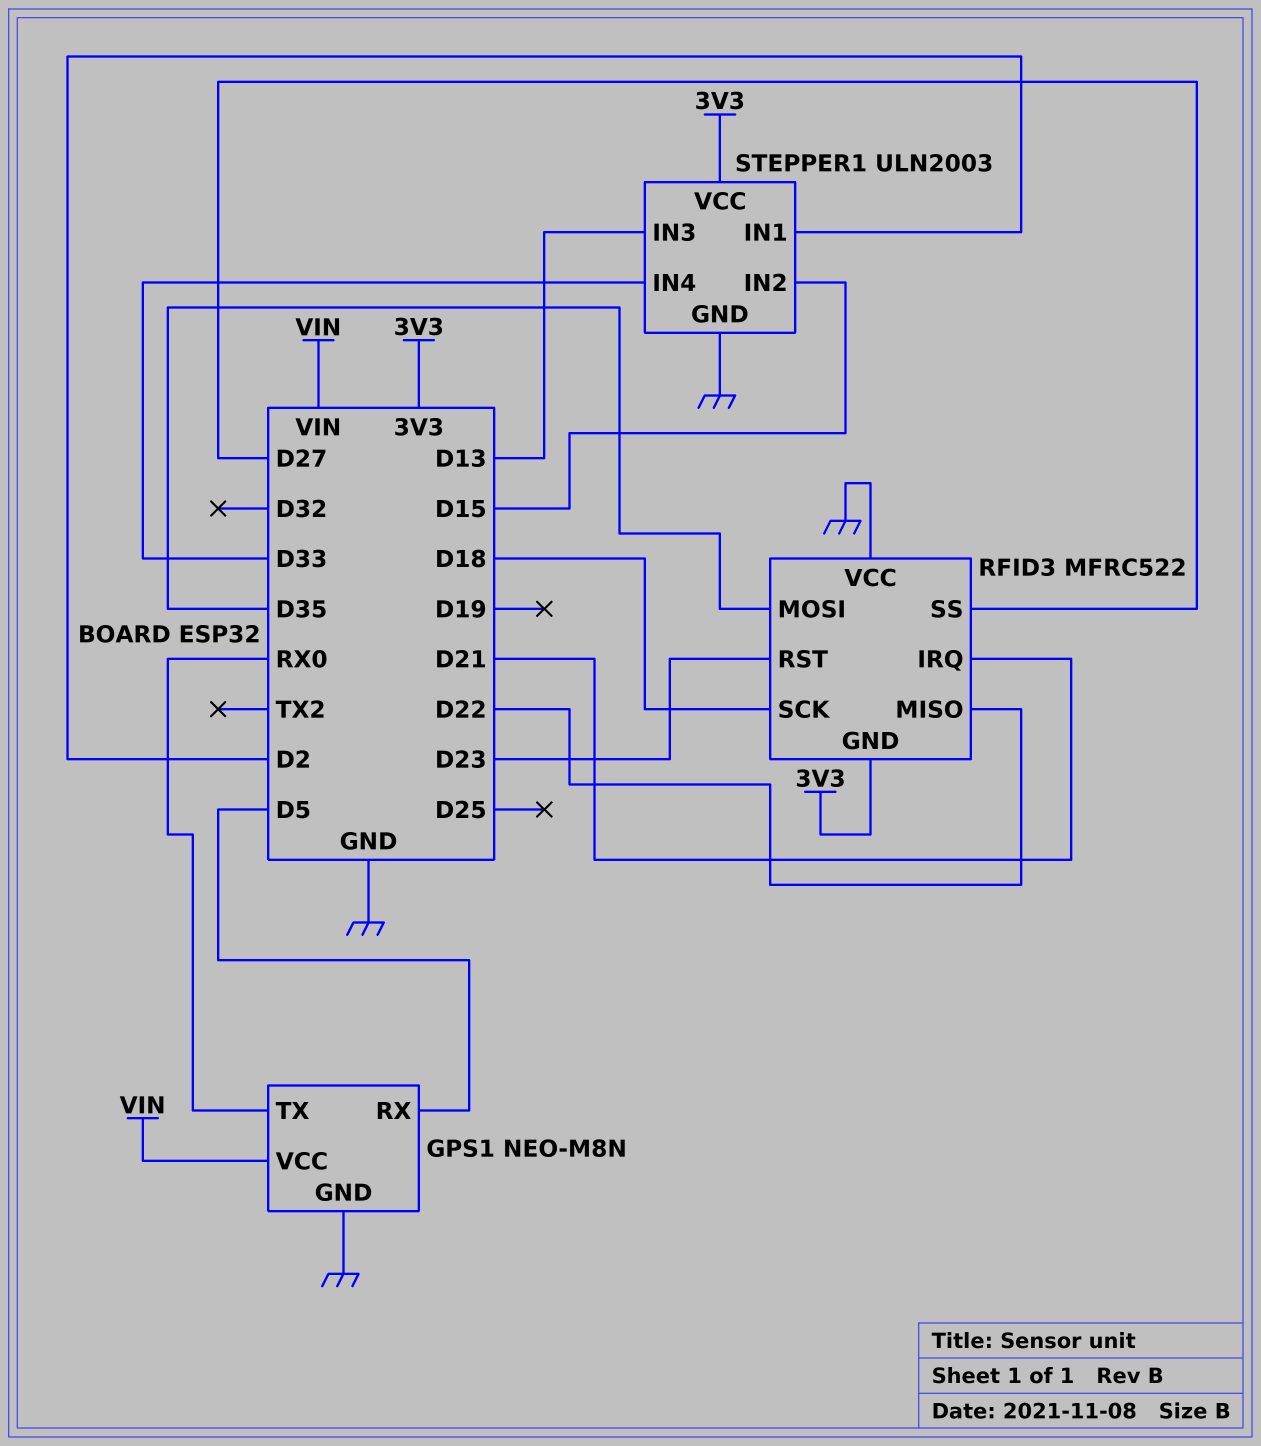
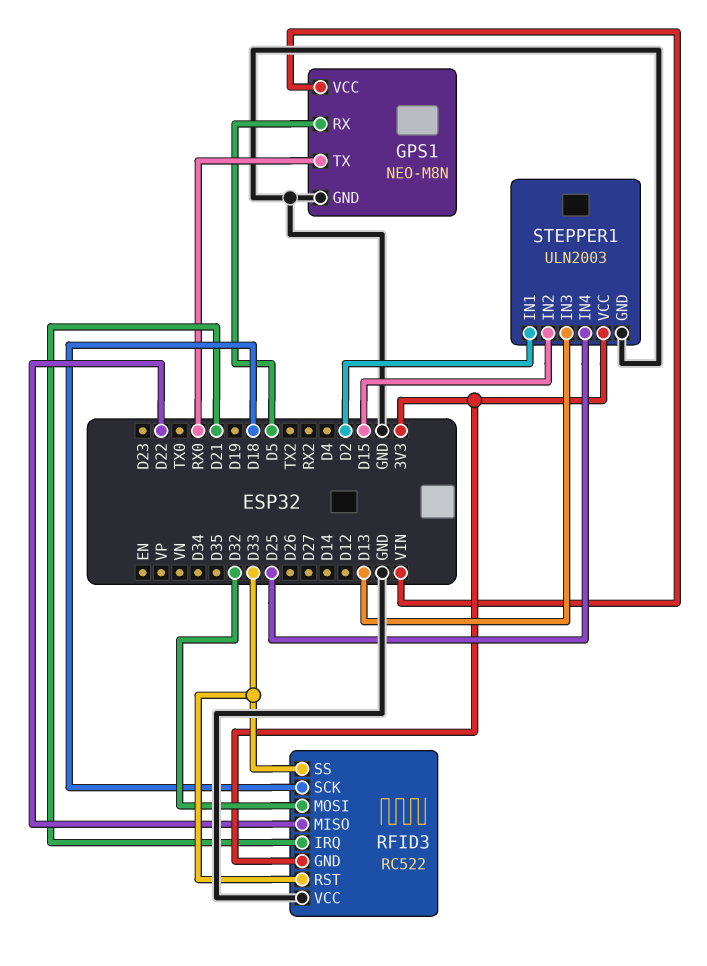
RFID3: MFRC522 -> RC522
RFID3 pin MOSI: D35 -> D32
RFID3 pin RST: D23 -> D33
RFID3 pin SS: D27 -> D33
STEPPER1 pin IN4: D33 -> D25

